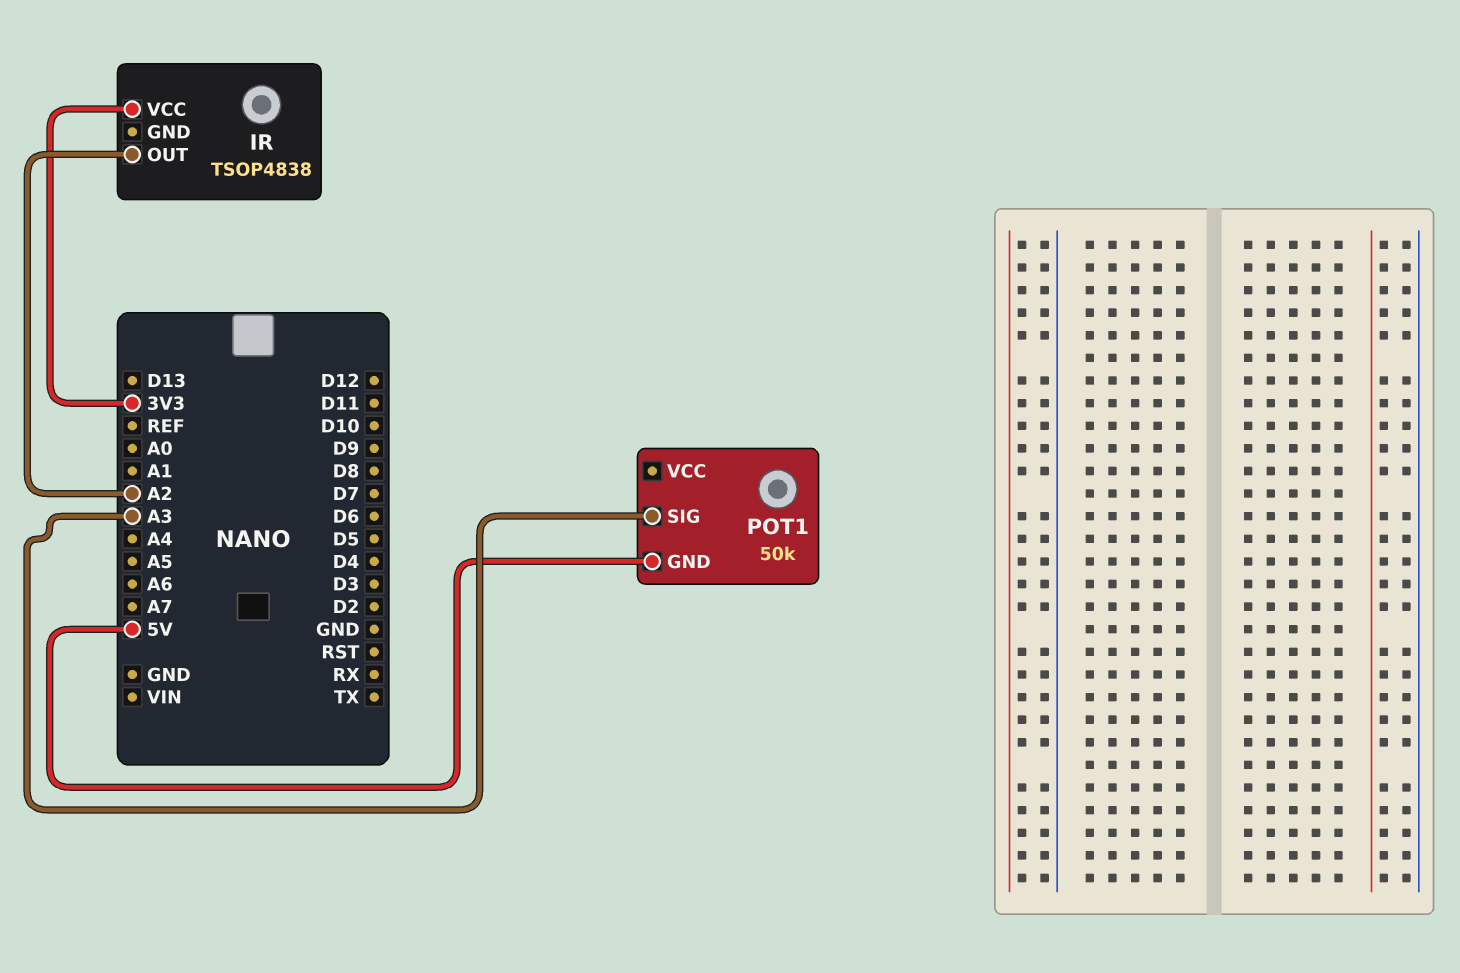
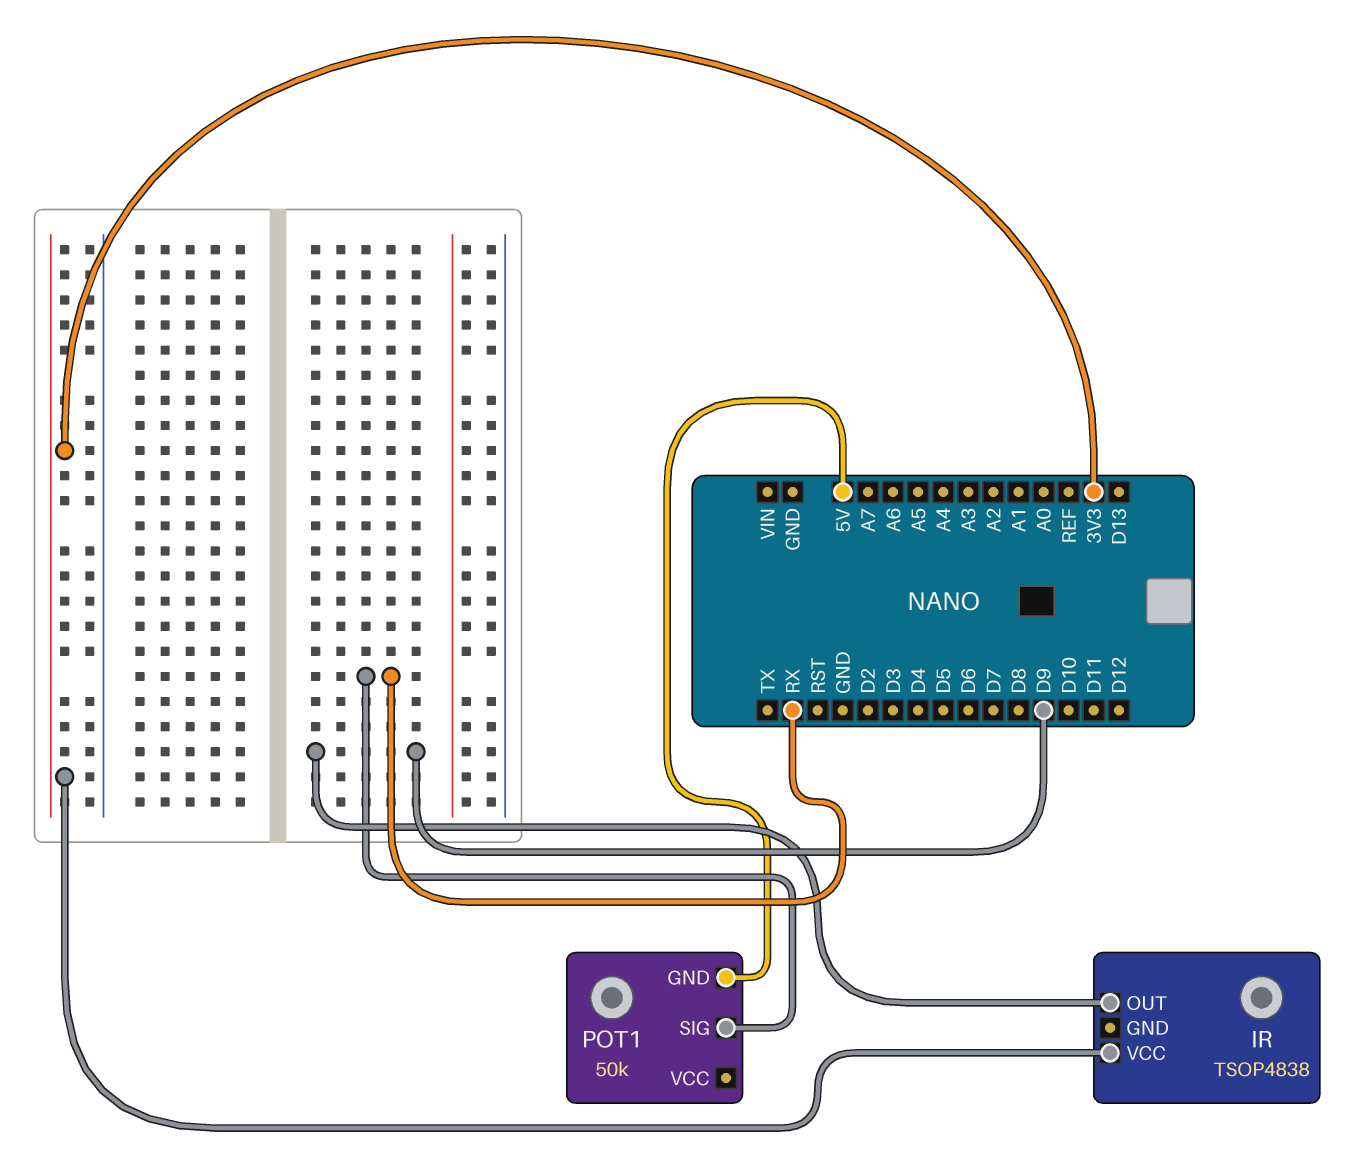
IR pin OUT: A2 -> D9
POT1 pin SIG: A3 -> RX

